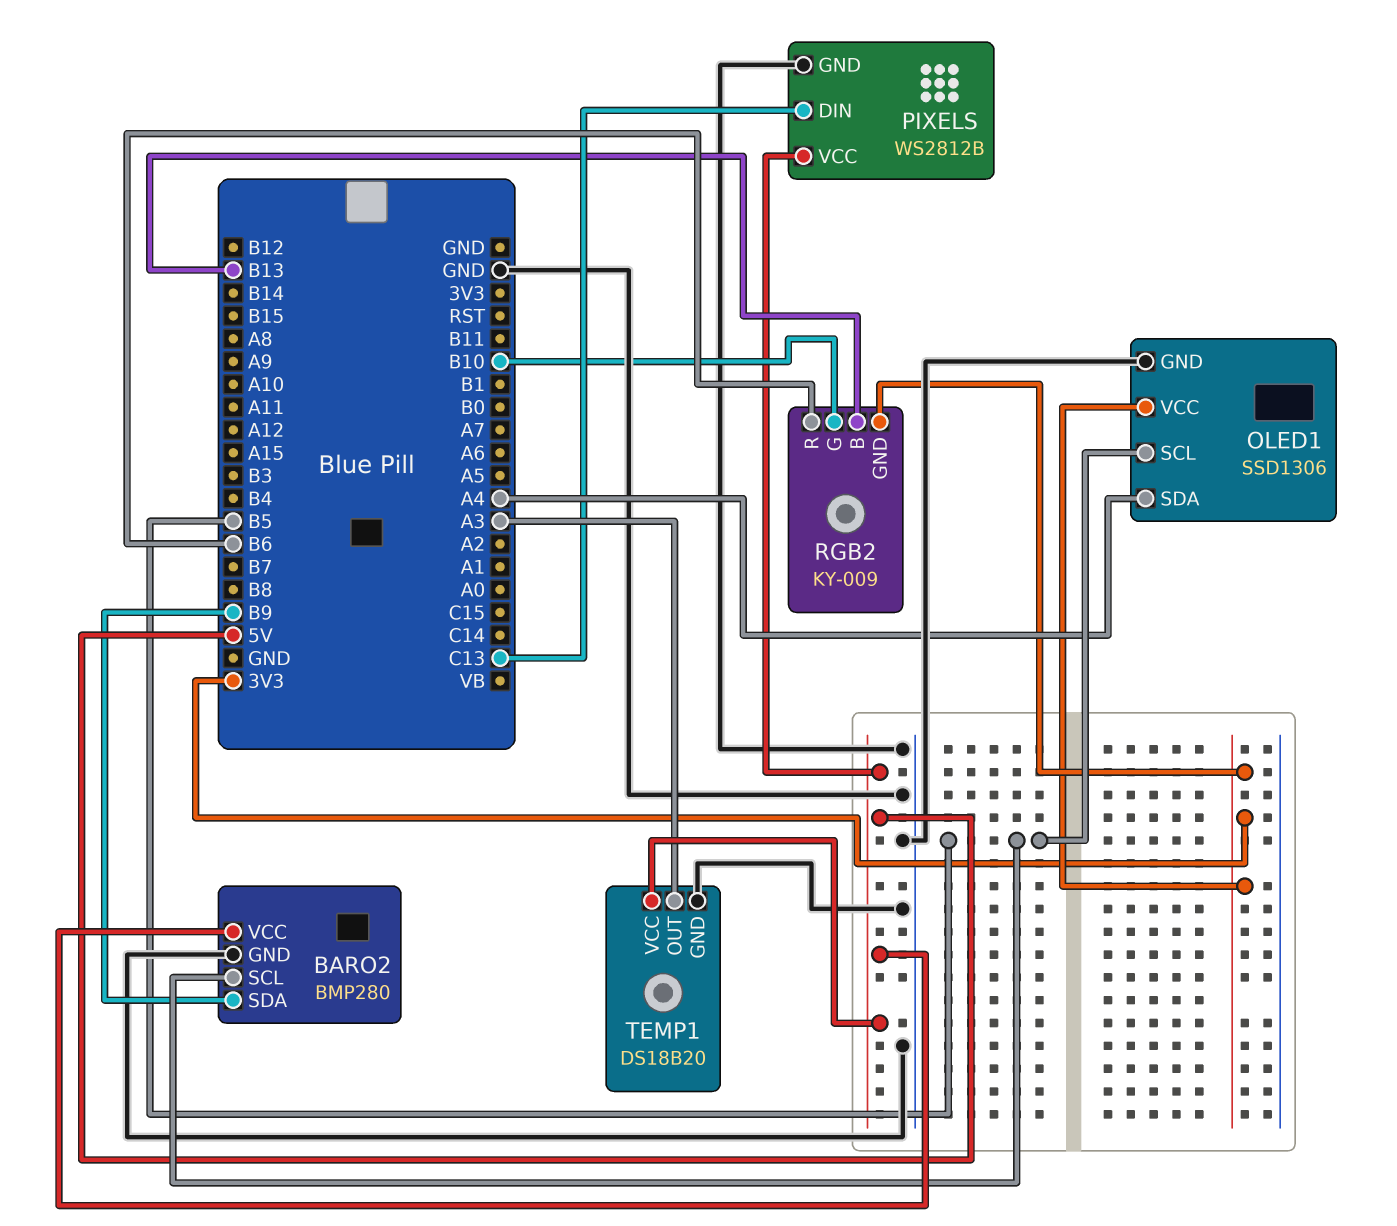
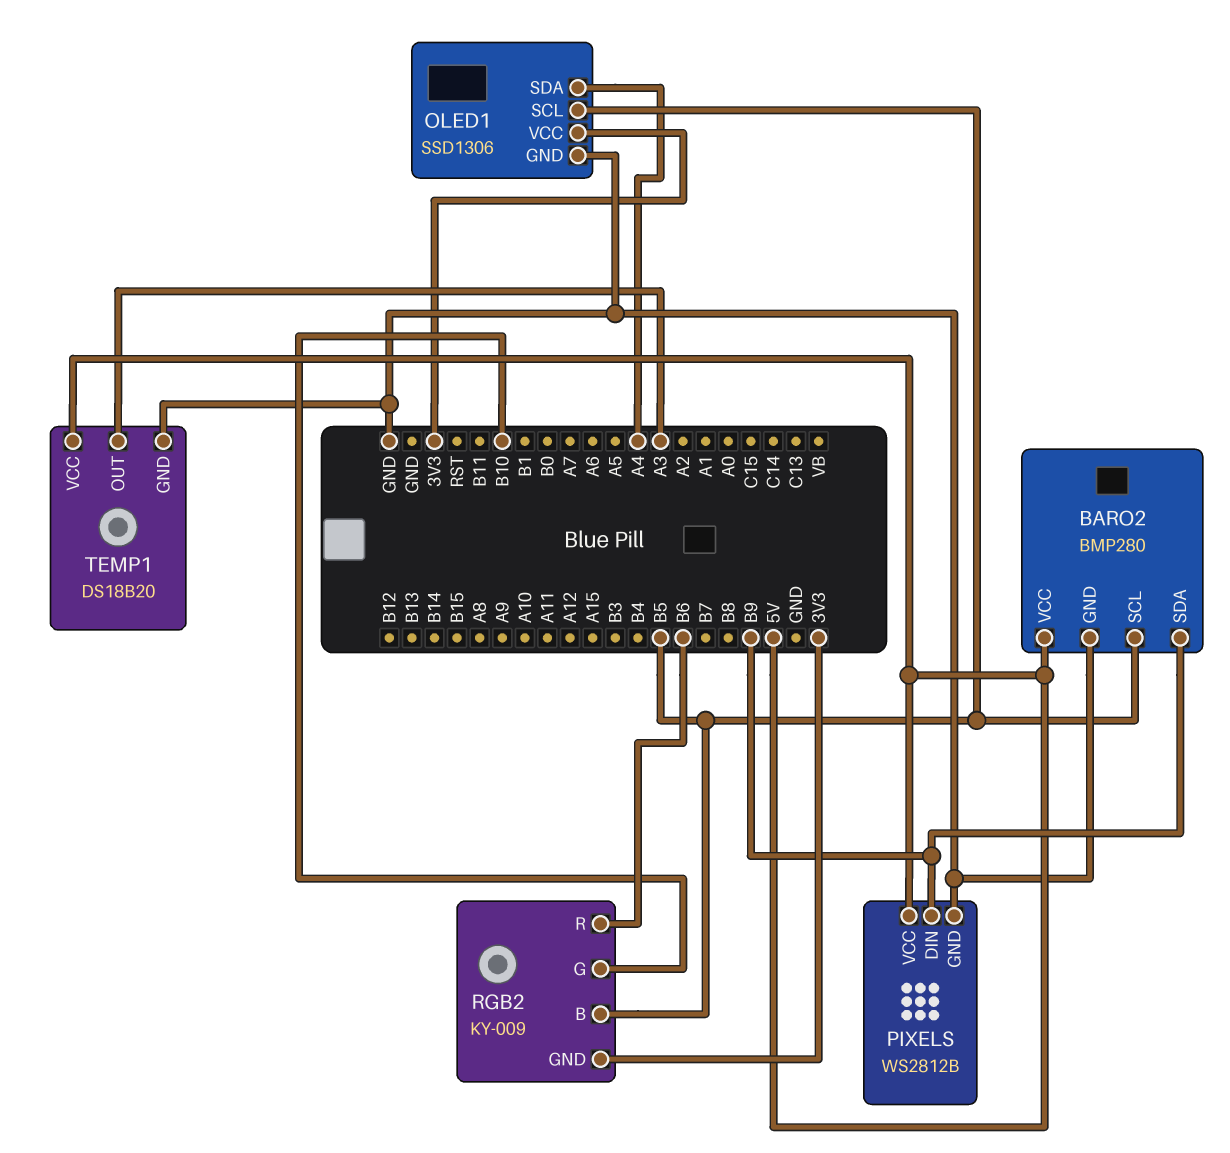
PIXELS pin DIN: C13 -> B9
RGB2 pin B: B13 -> B5

